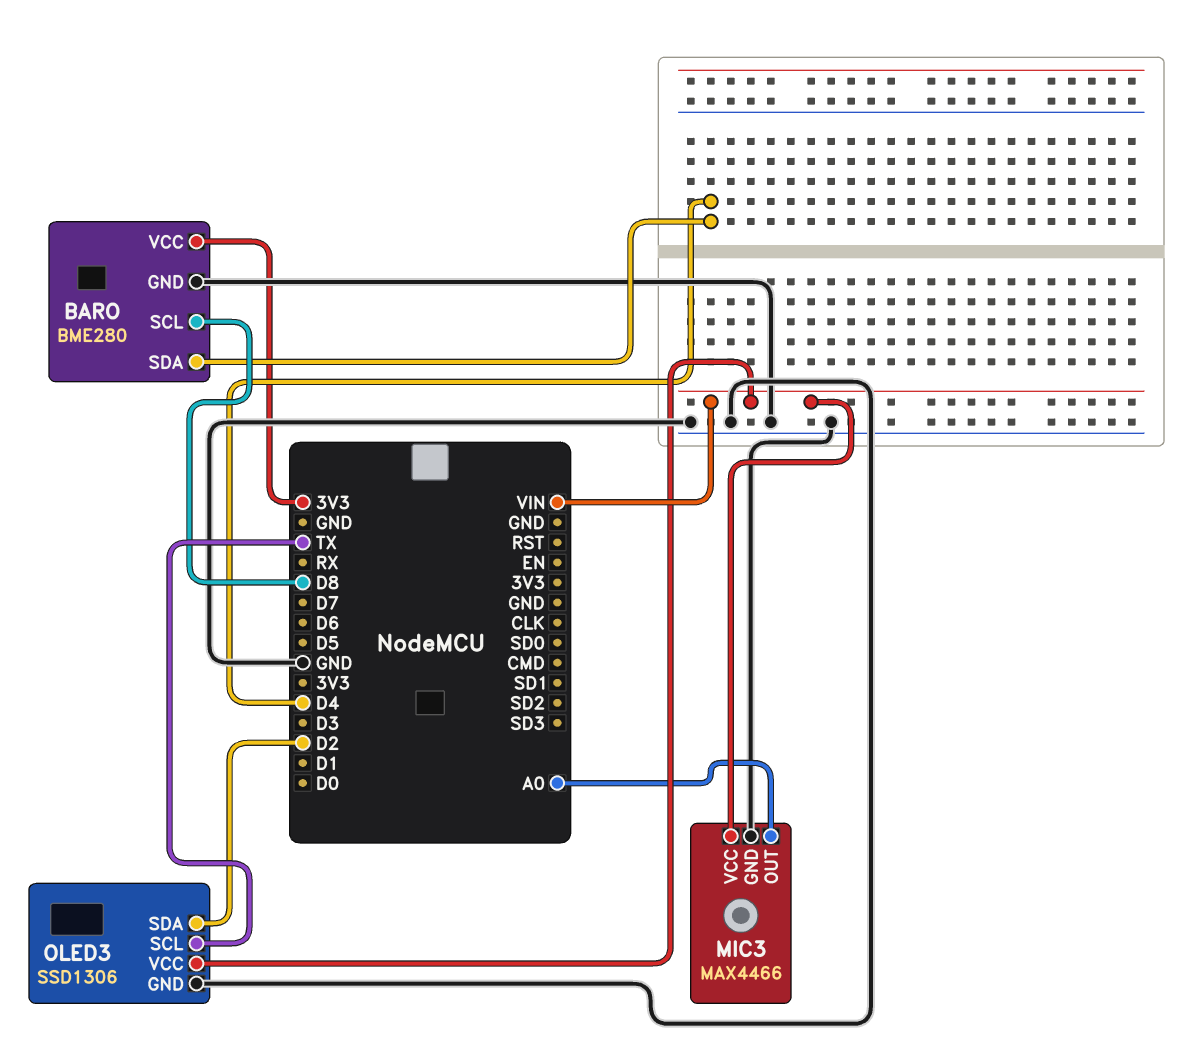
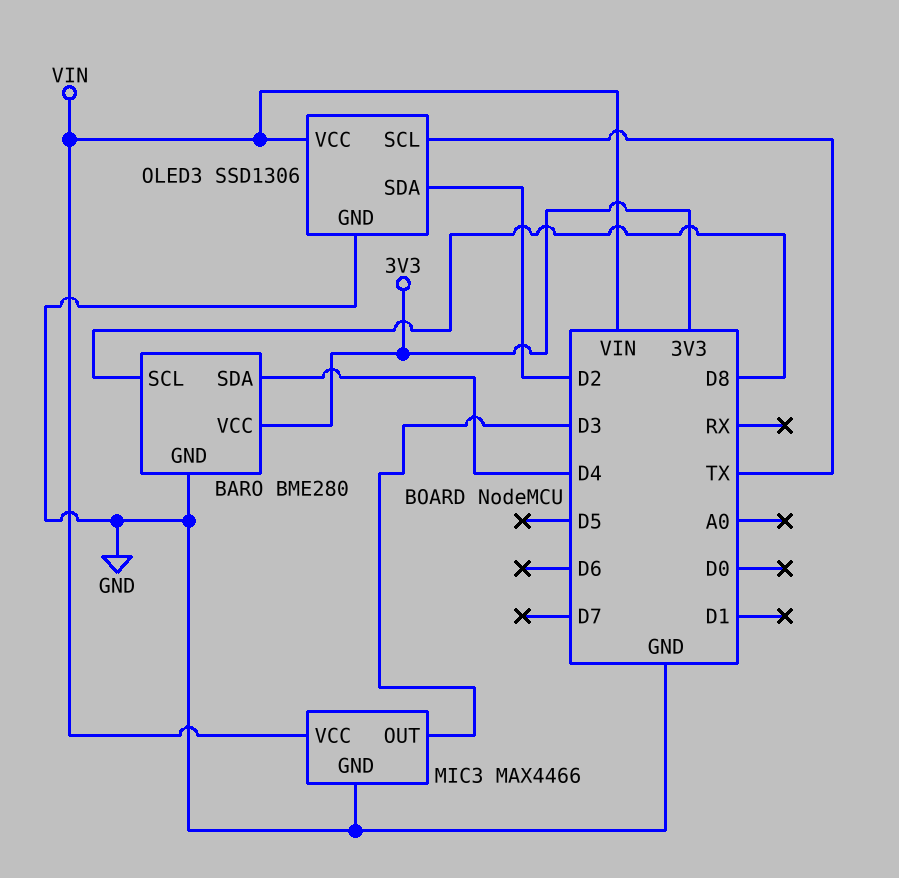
MIC3 pin OUT: A0 -> D3

